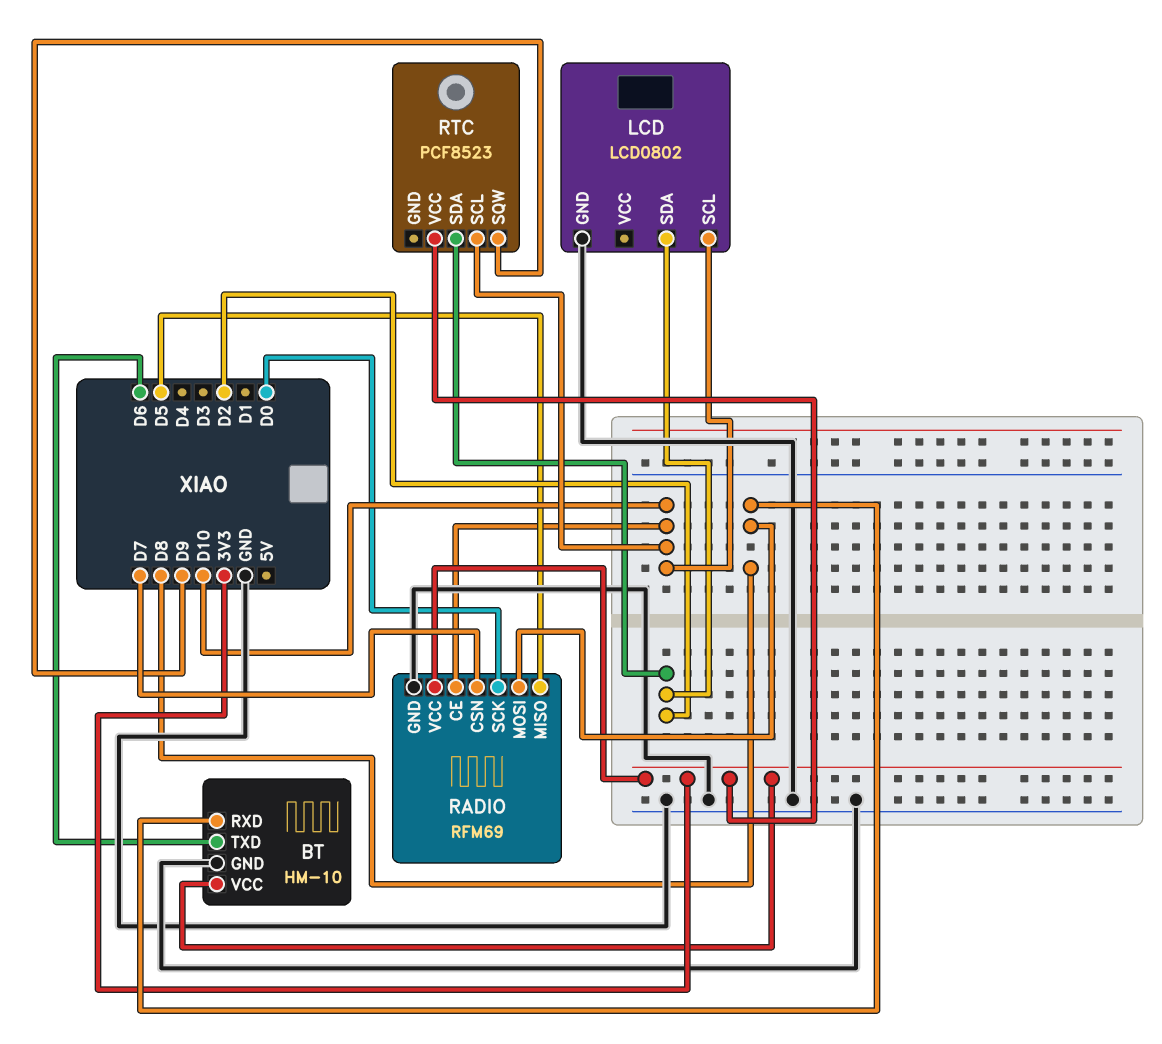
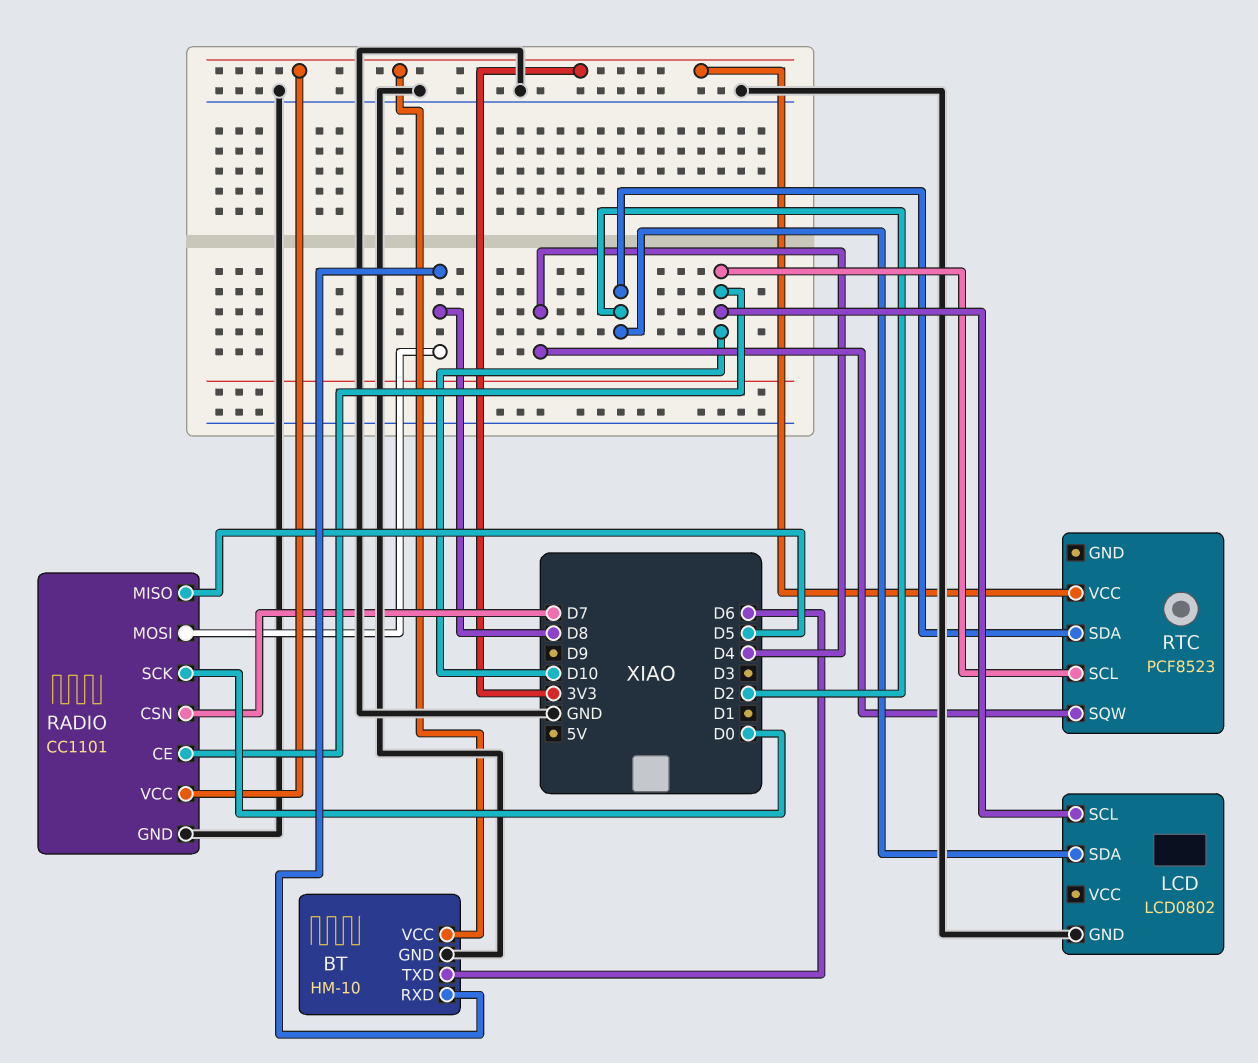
RADIO: RFM69 -> CC1101
RTC pin SQW: D9 -> D4

